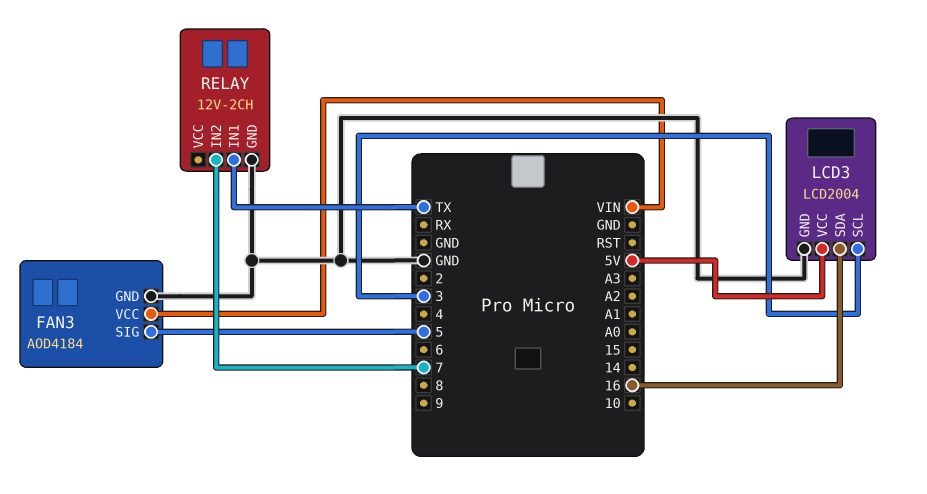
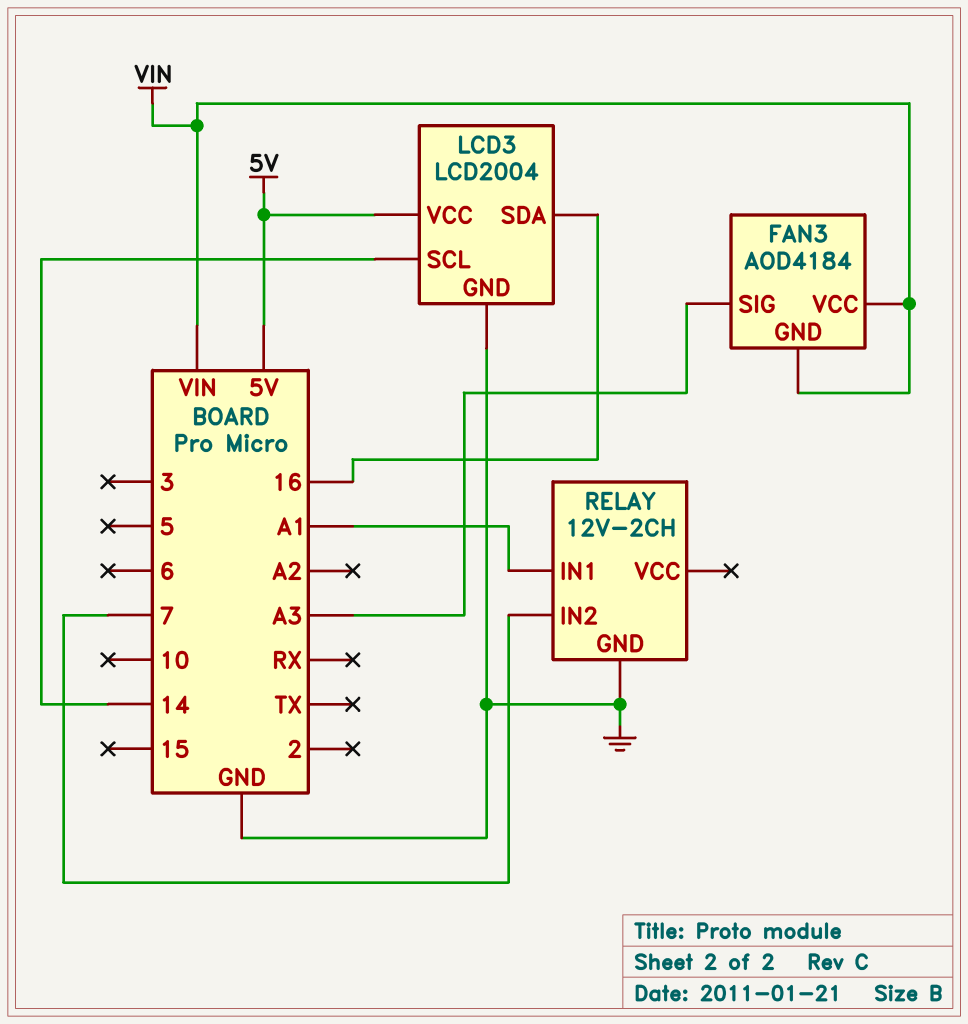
FAN3 pin GND: GND -> VIN
FAN3 pin SIG: 5 -> A3
LCD3 pin SCL: 3 -> 14
RELAY pin IN1: TX -> A1

